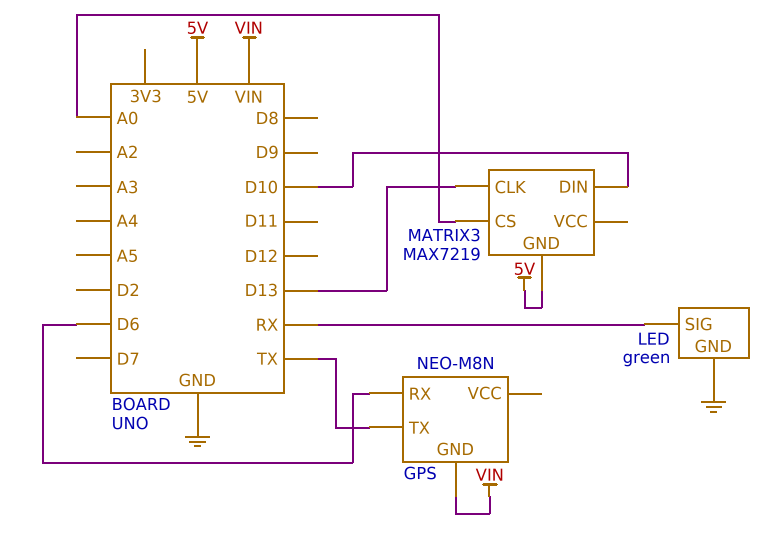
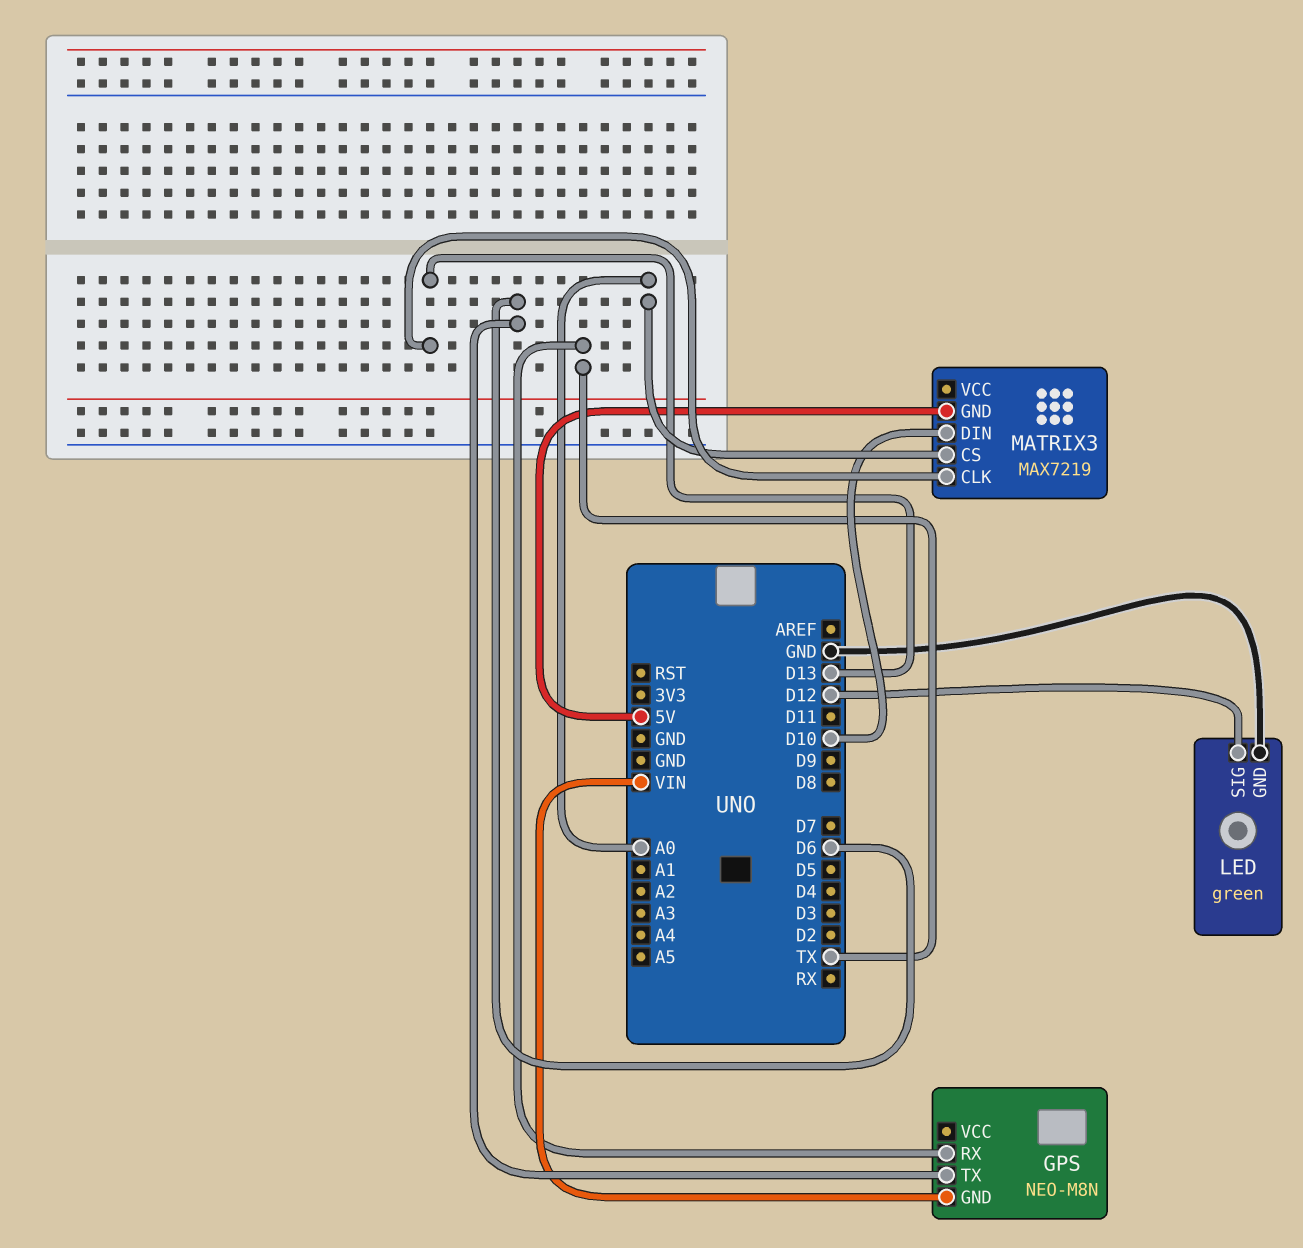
GPS pin RX: D6 -> TX
GPS pin TX: TX -> D6
LED pin SIG: RX -> D12

